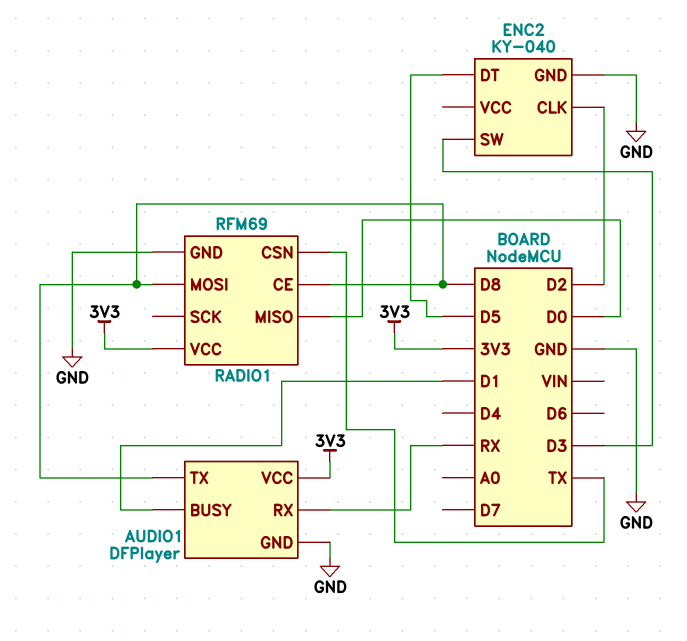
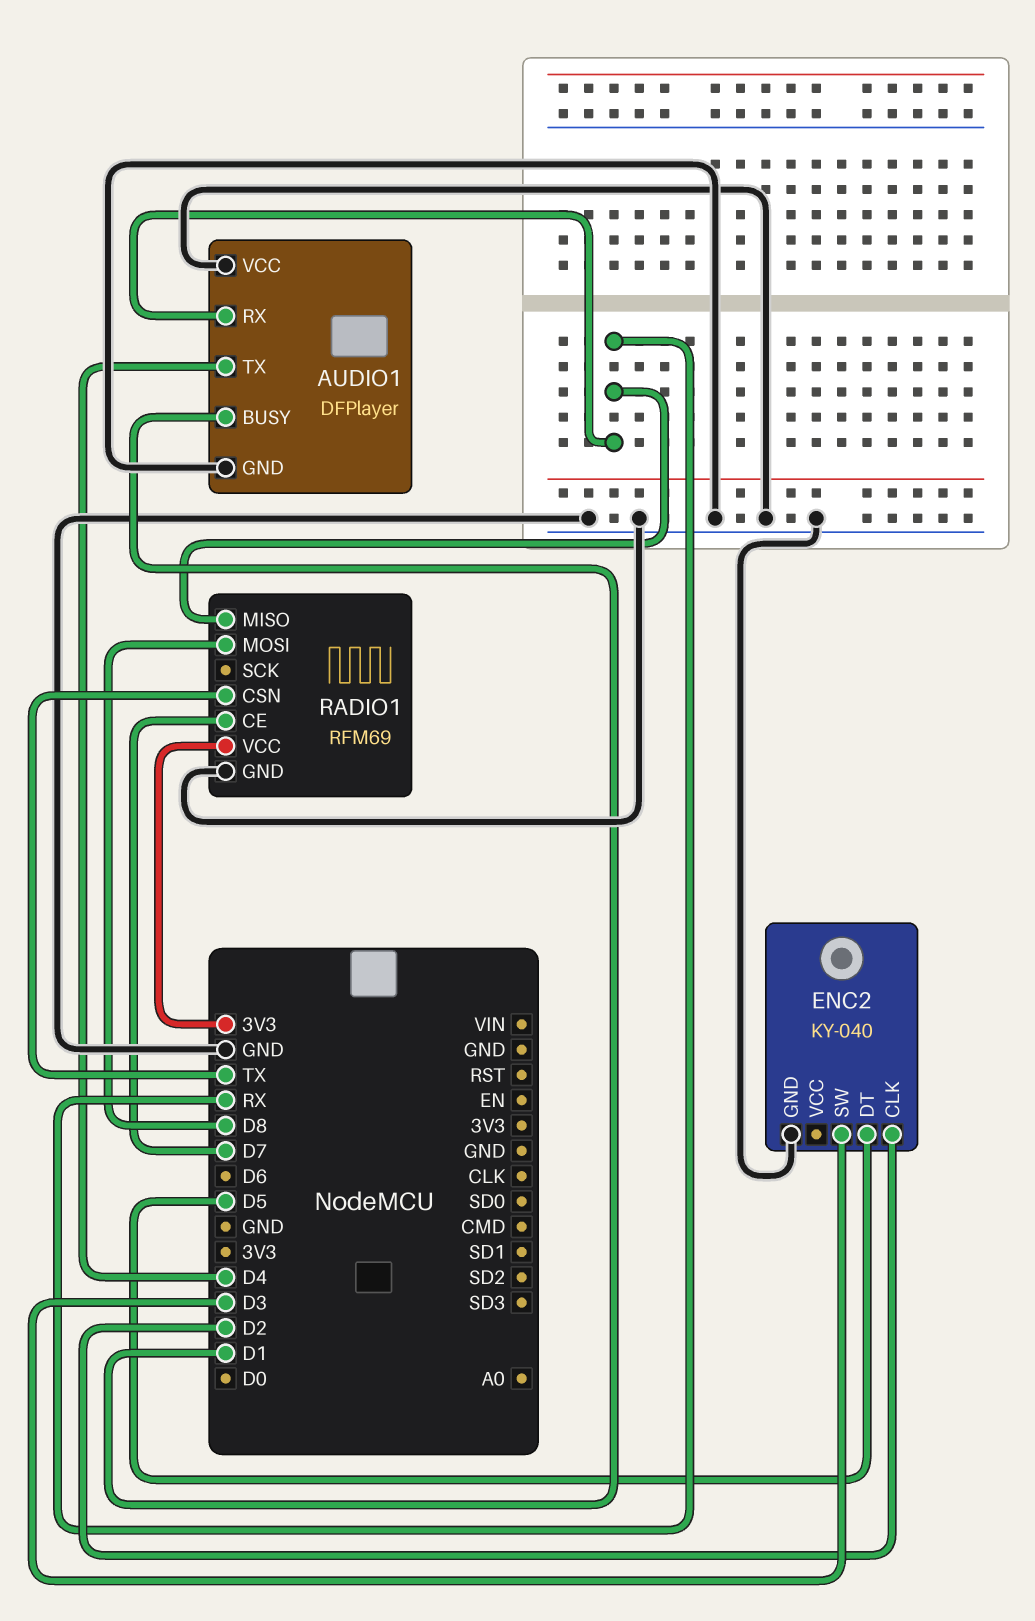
AUDIO1 pin TX: D8 -> D4
AUDIO1 pin VCC: 3V3 -> GND
RADIO1 pin CE: D8 -> D7
RADIO1 pin MISO: D0 -> RX

